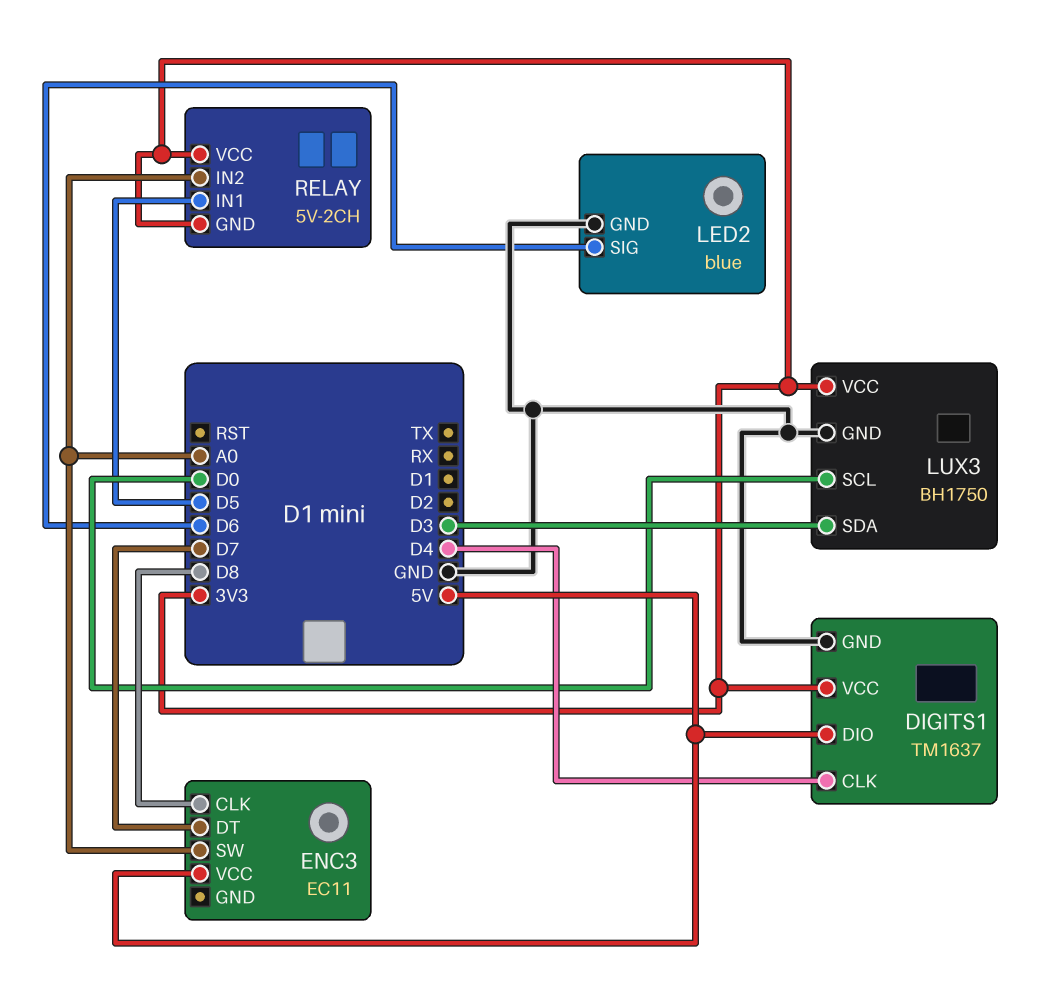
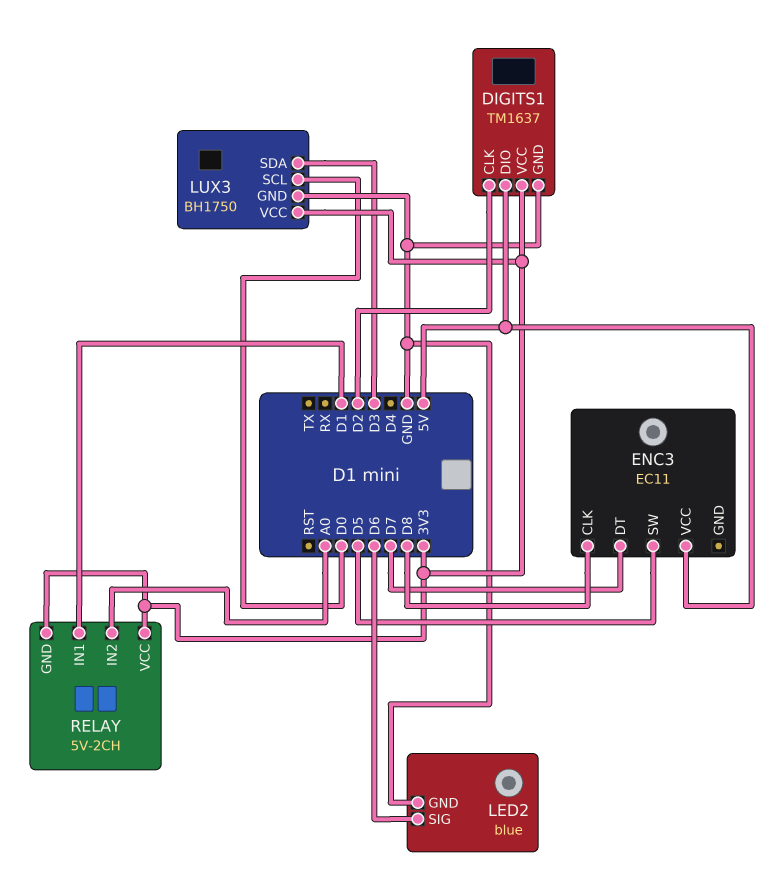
DIGITS1 pin CLK: D4 -> D2
ENC3 pin SW: A0 -> D5
RELAY pin IN1: D5 -> D1

